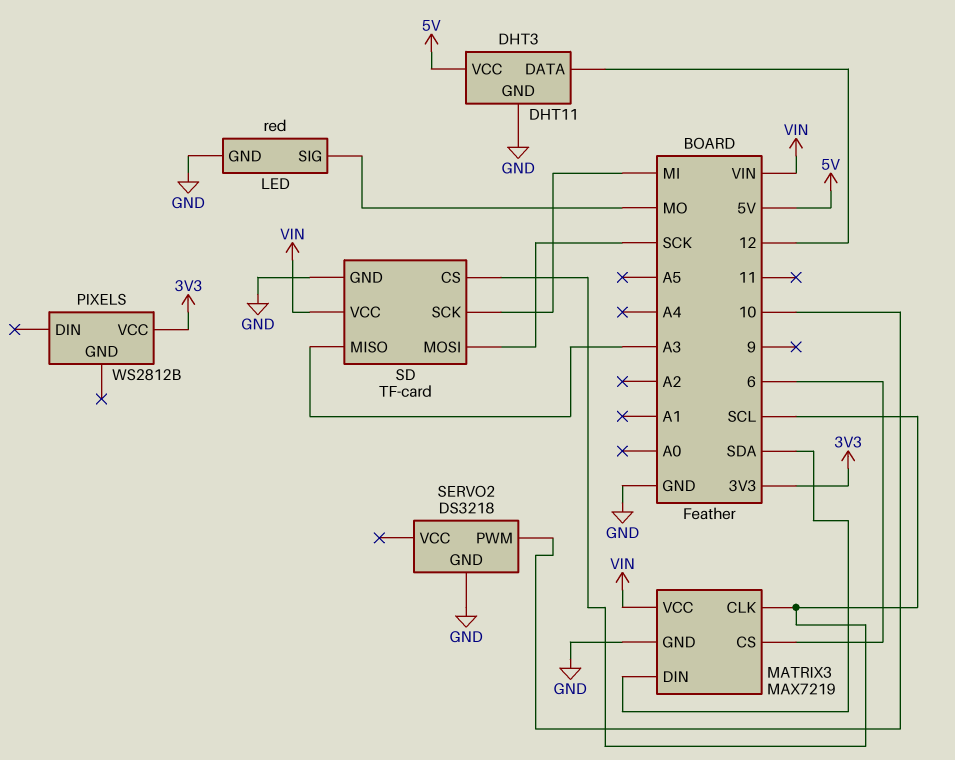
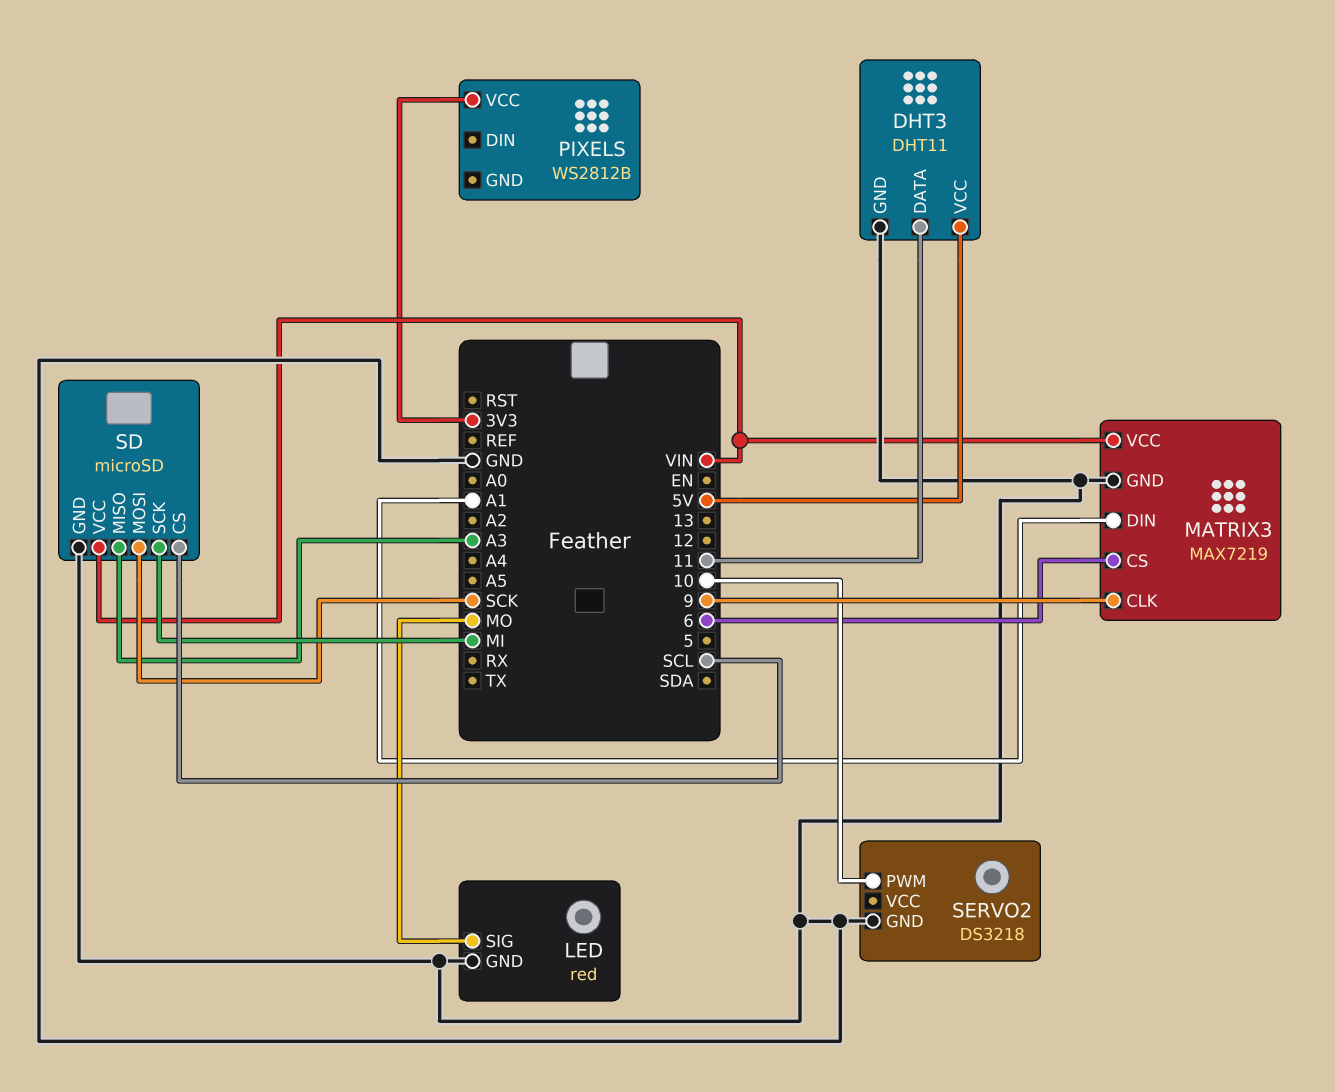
DHT3 pin DATA: 12 -> 11
MATRIX3 pin CLK: SCL -> 9
MATRIX3 pin DIN: SDA -> A1
SD: TF-card -> microSD

